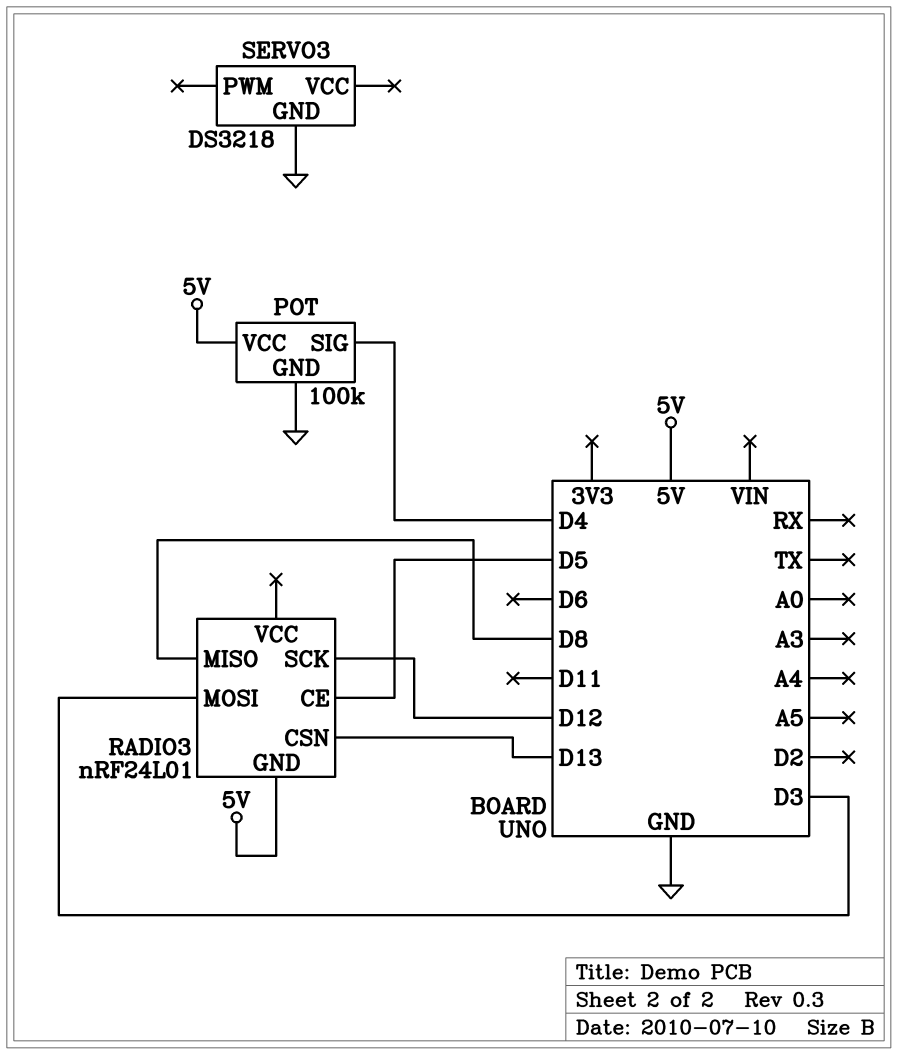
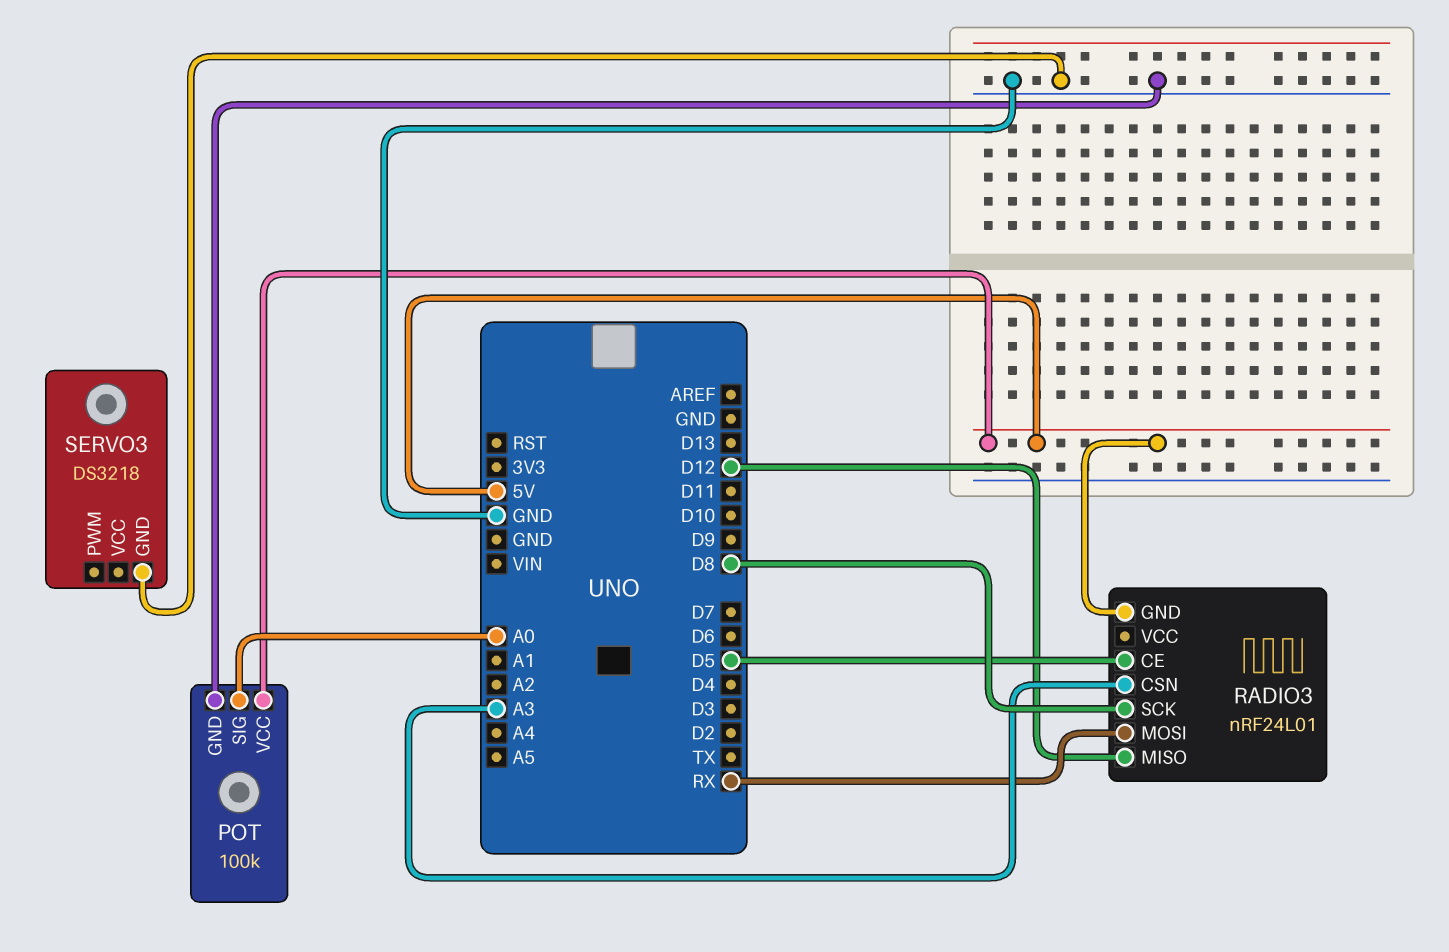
POT pin SIG: D4 -> A0
RADIO3 pin CSN: D13 -> A3
RADIO3 pin MISO: D8 -> D12
RADIO3 pin MOSI: D3 -> RX
RADIO3 pin SCK: D12 -> D8

